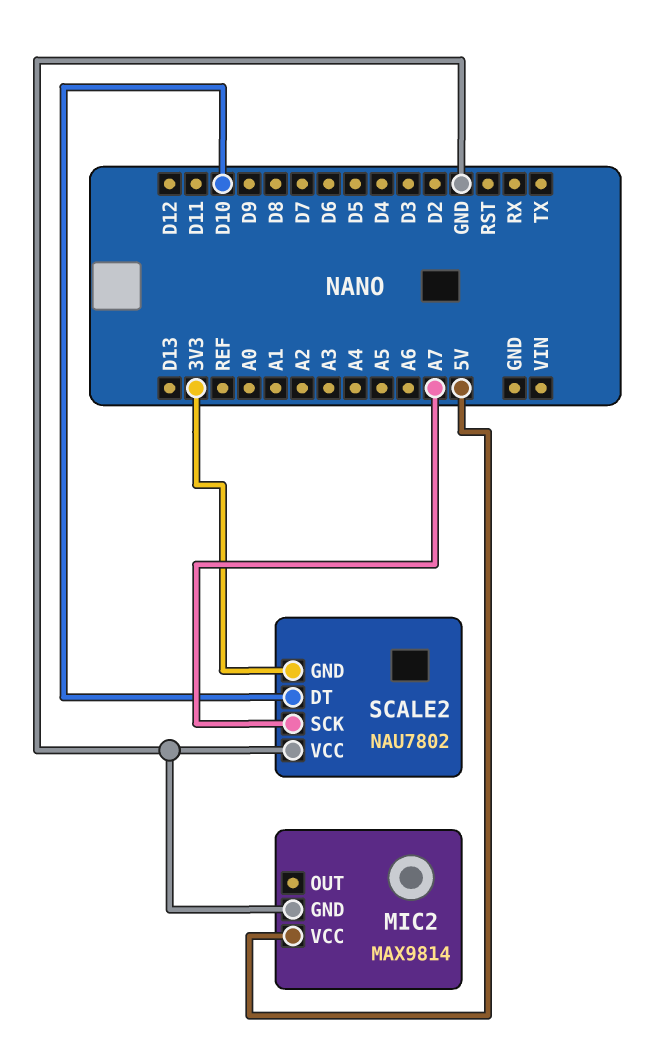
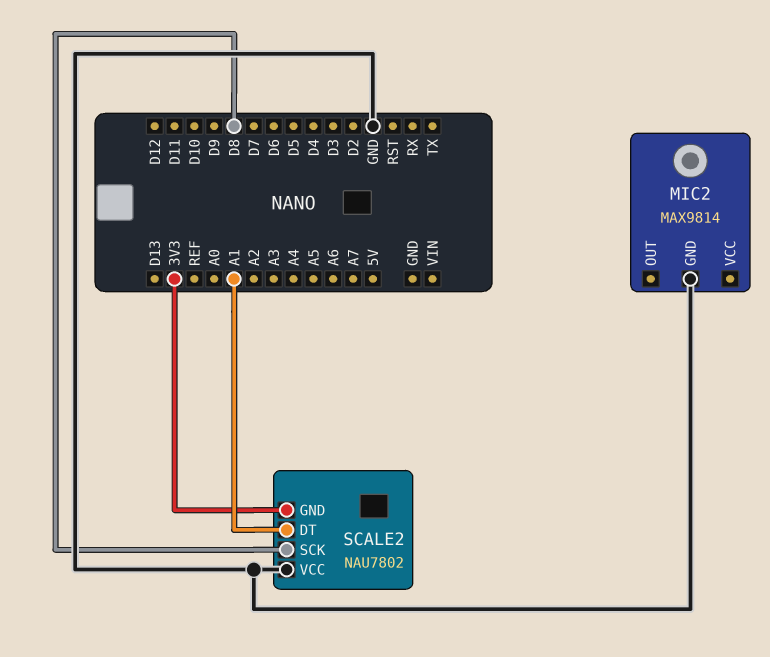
MIC2 pin VCC: 5V -> none
SCALE2 pin DT: D10 -> A1
SCALE2 pin SCK: A7 -> D8

